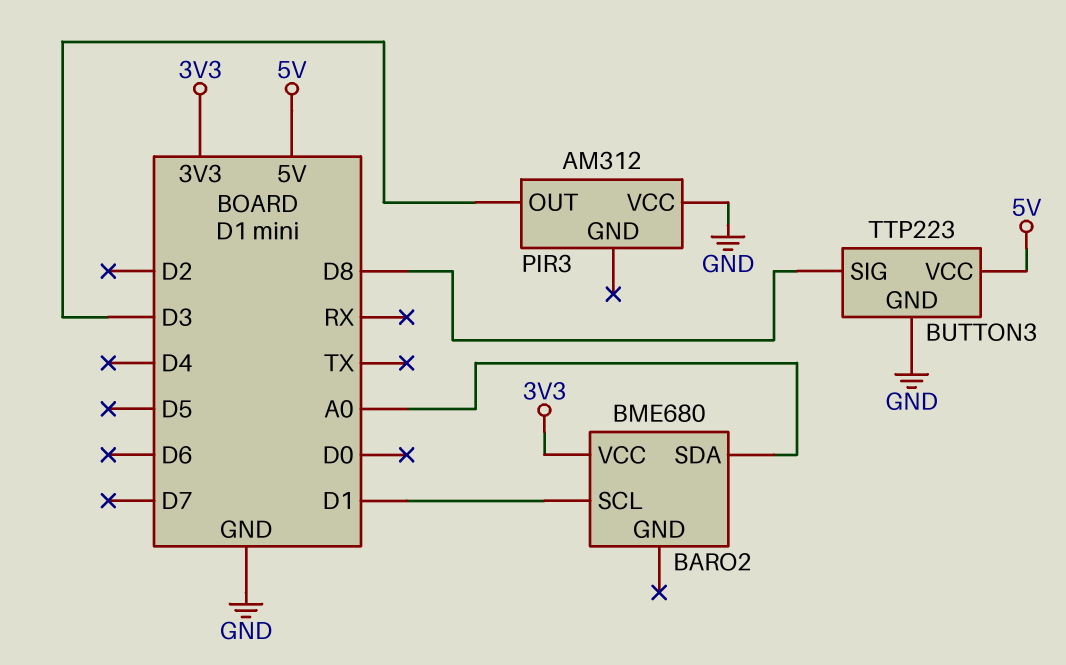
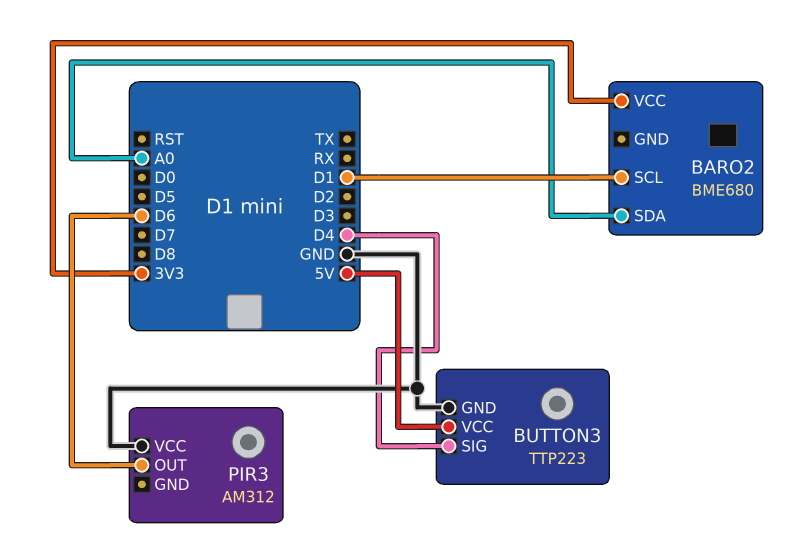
BUTTON3 pin SIG: D8 -> D4
PIR3 pin OUT: D3 -> D6

